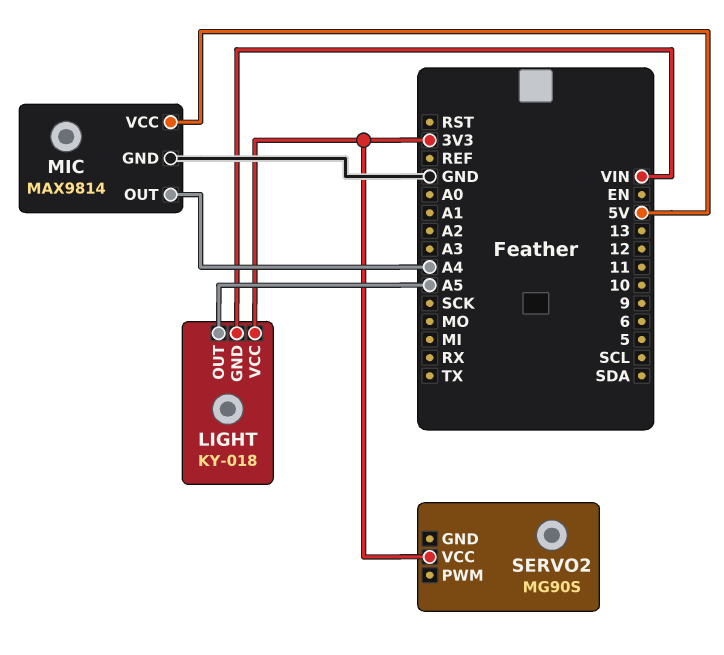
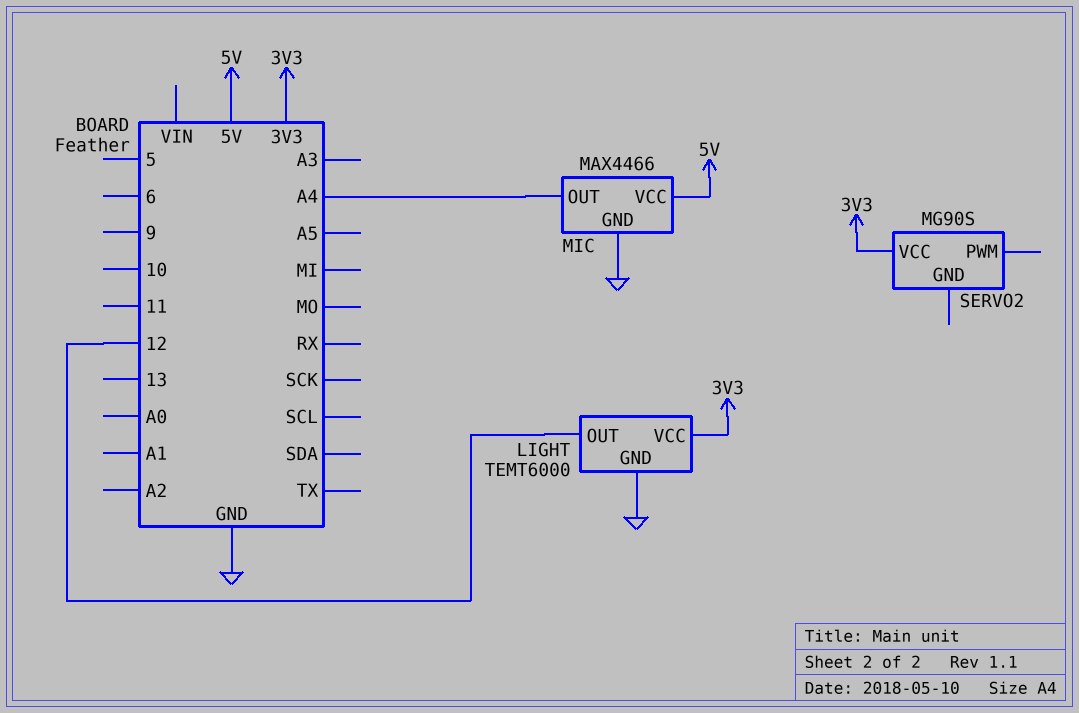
LIGHT: KY-018 -> TEMT6000
LIGHT pin GND: VIN -> GND
LIGHT pin OUT: A5 -> 12
MIC: MAX9814 -> MAX4466

